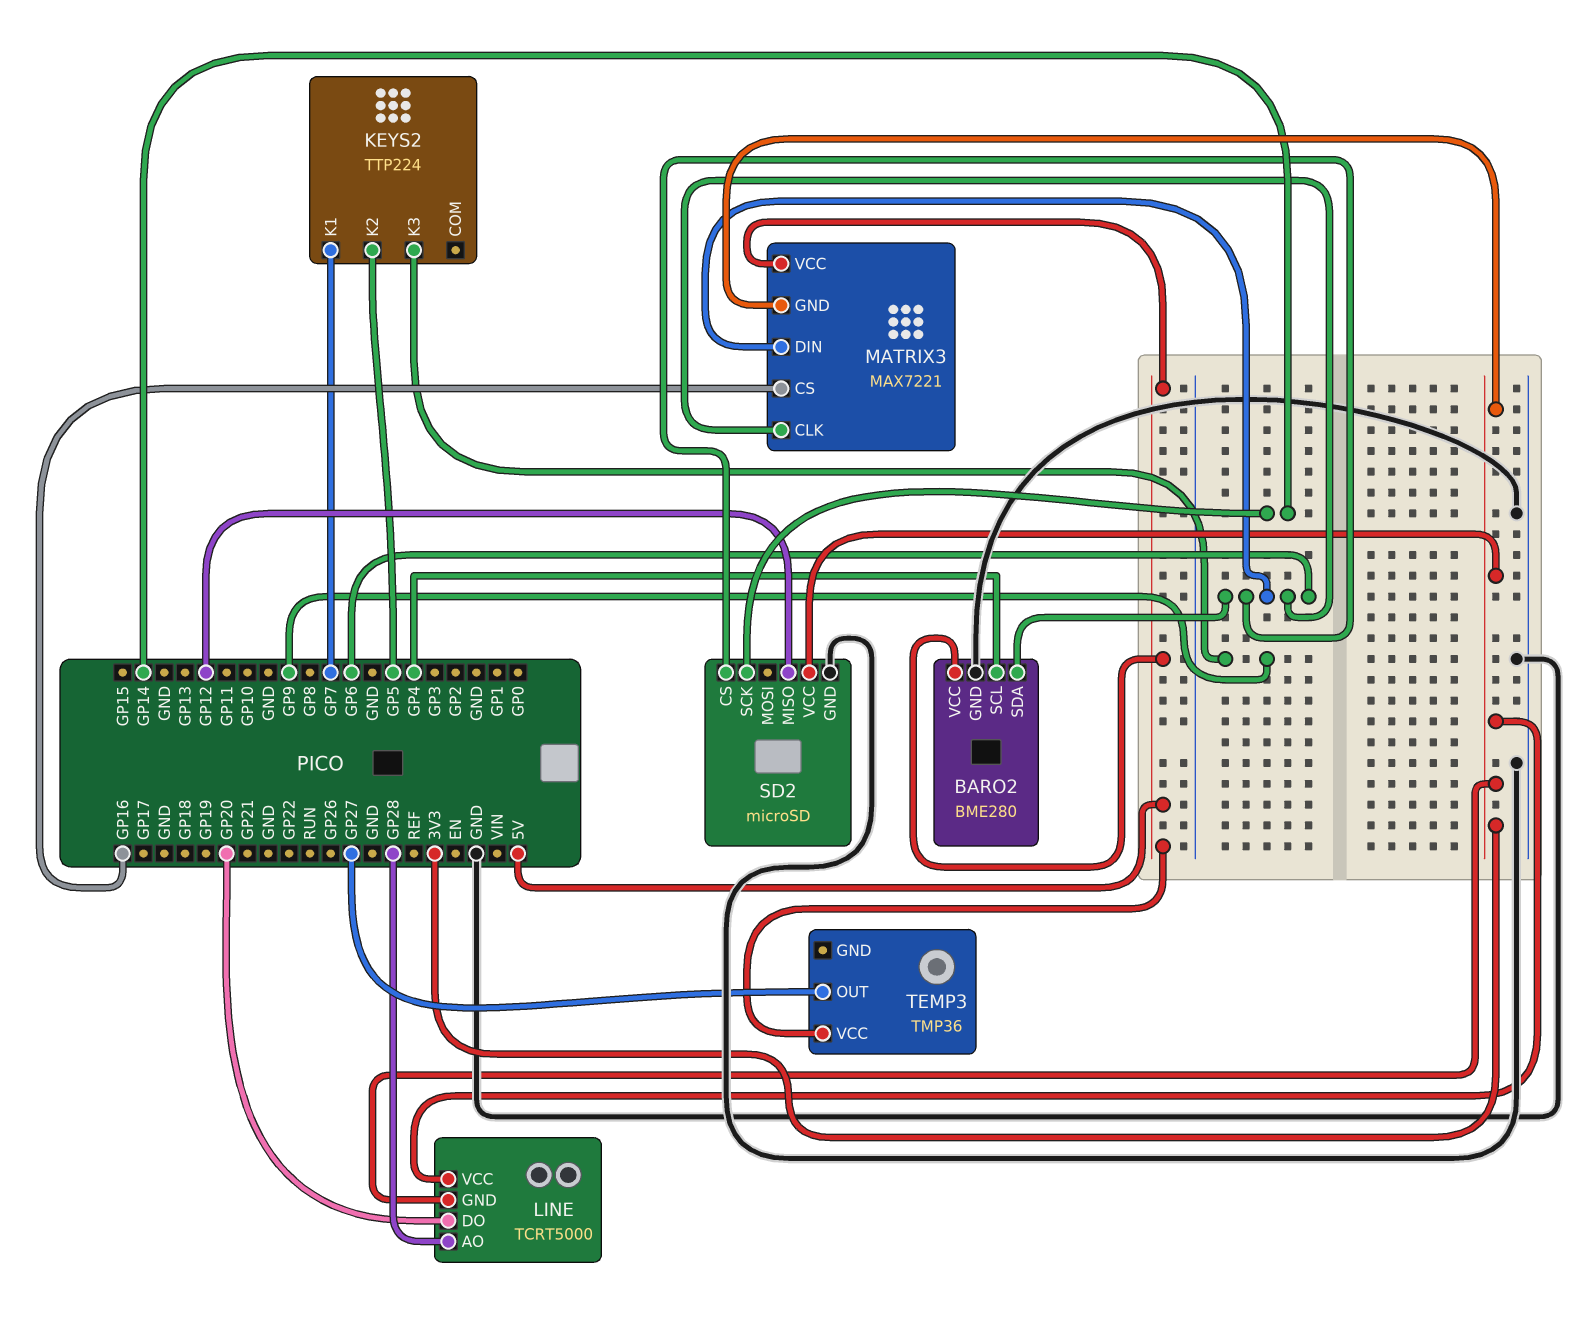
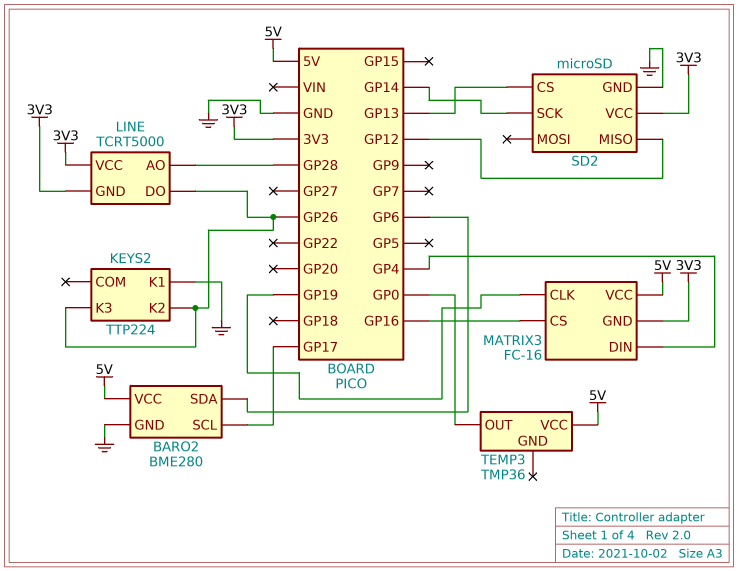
BARO2 pin SCL: GP4 -> GP17
KEYS2 pin K1: GP7 -> GND
KEYS2 pin K2: GP5 -> GP26
KEYS2 pin K3: GP9 -> GP26
LINE pin DO: GP20 -> GP26
MATRIX3: MAX7221 -> FC-16
MATRIX3 pin CLK: GP6 -> GP19
MATRIX3 pin DIN: GP6 -> GP4
SD2 pin CS: GP6 -> GP13
TEMP3 pin OUT: GP27 -> GP0

